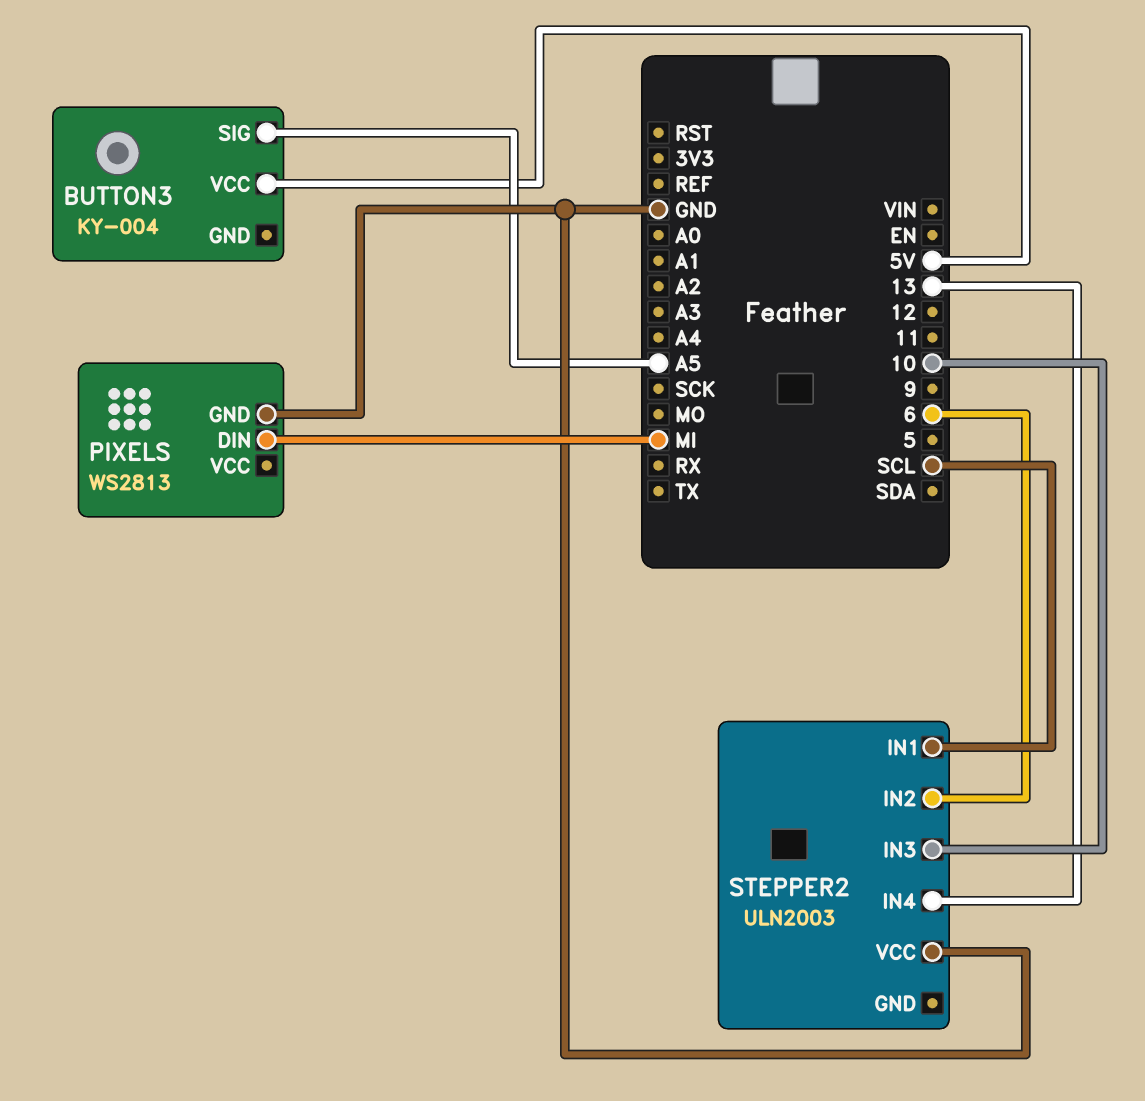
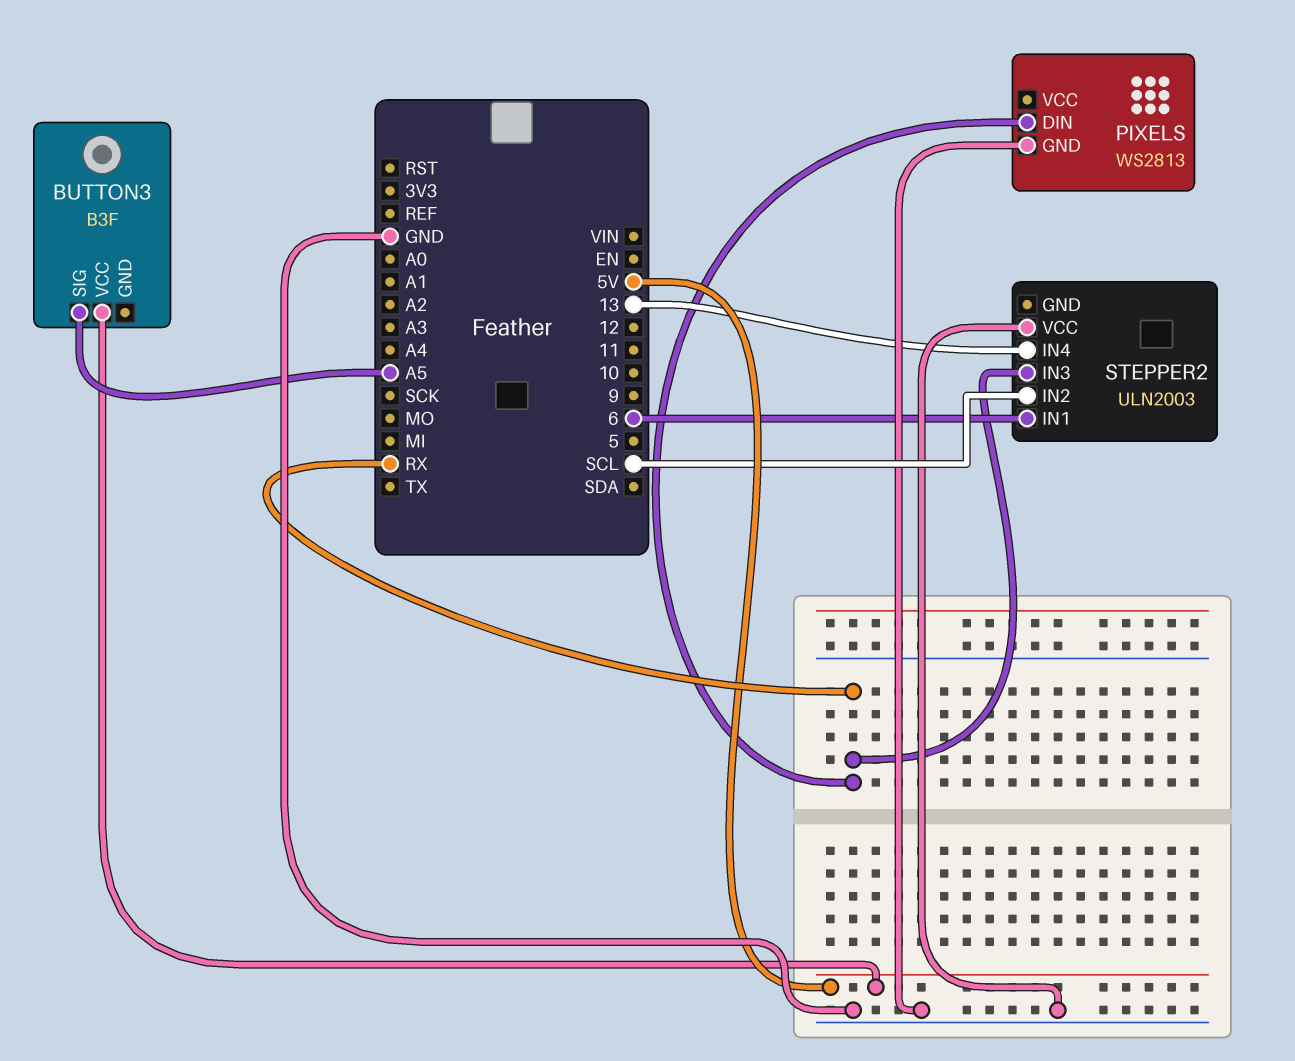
BUTTON3: KY-004 -> B3F
PIXELS pin DIN: MI -> RX
STEPPER2 pin IN1: SCL -> 6
STEPPER2 pin IN2: 6 -> SCL
STEPPER2 pin IN3: 10 -> RX

